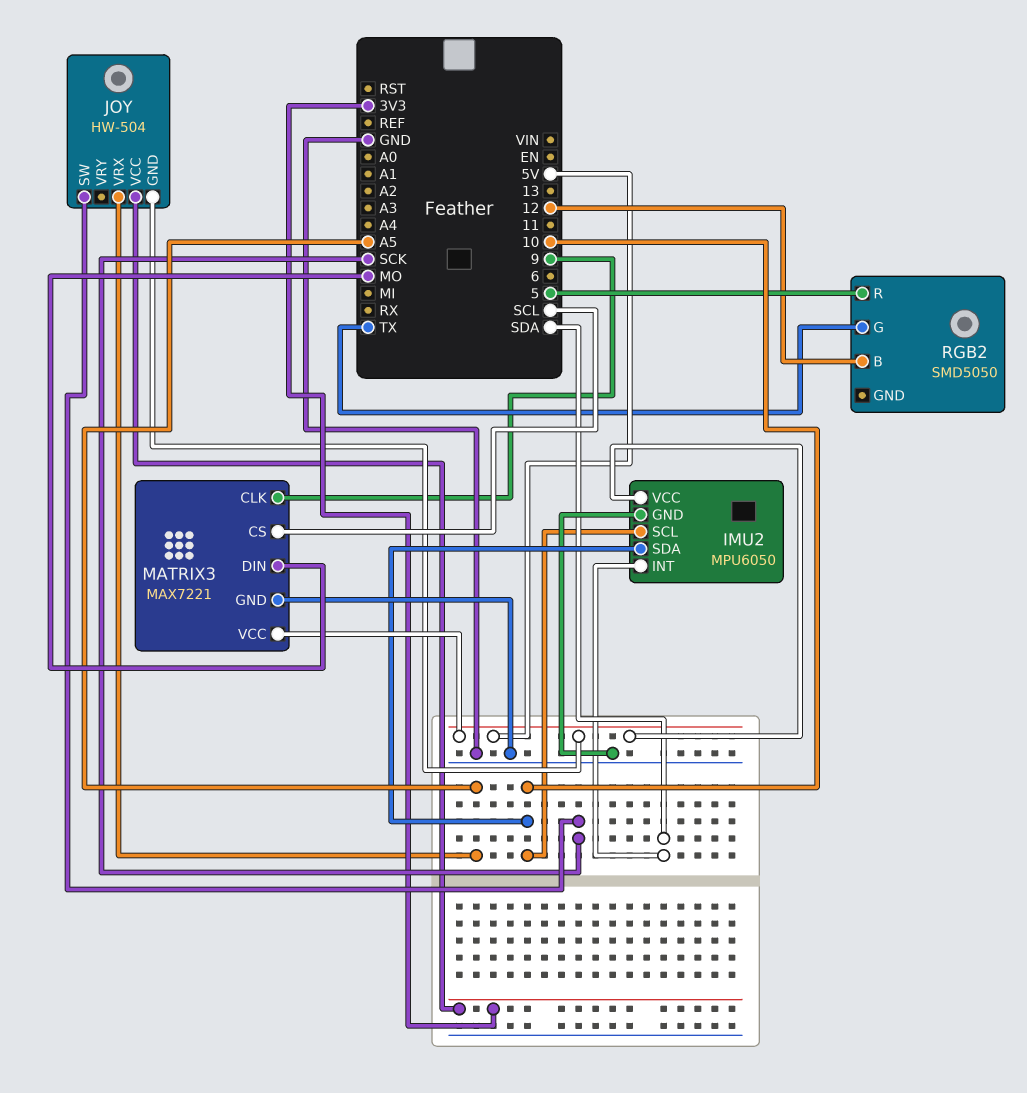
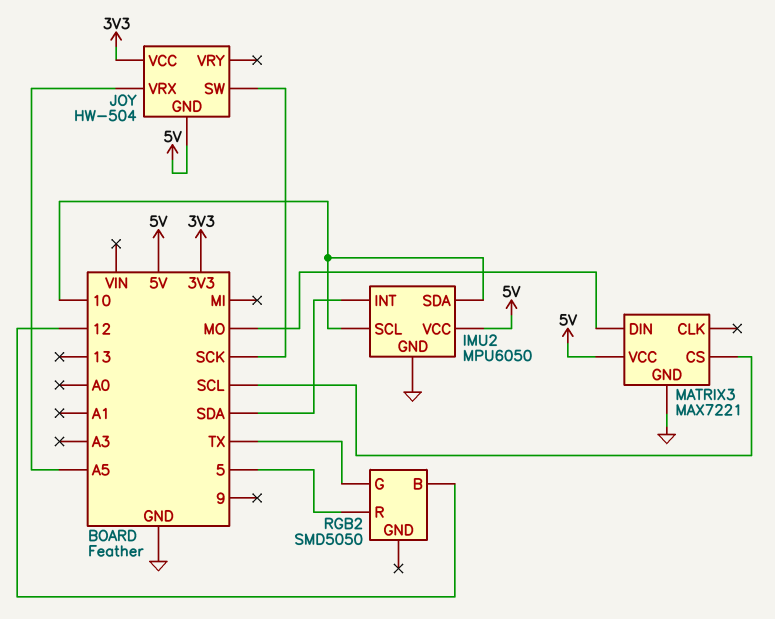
MATRIX3 pin CLK: 9 -> none

